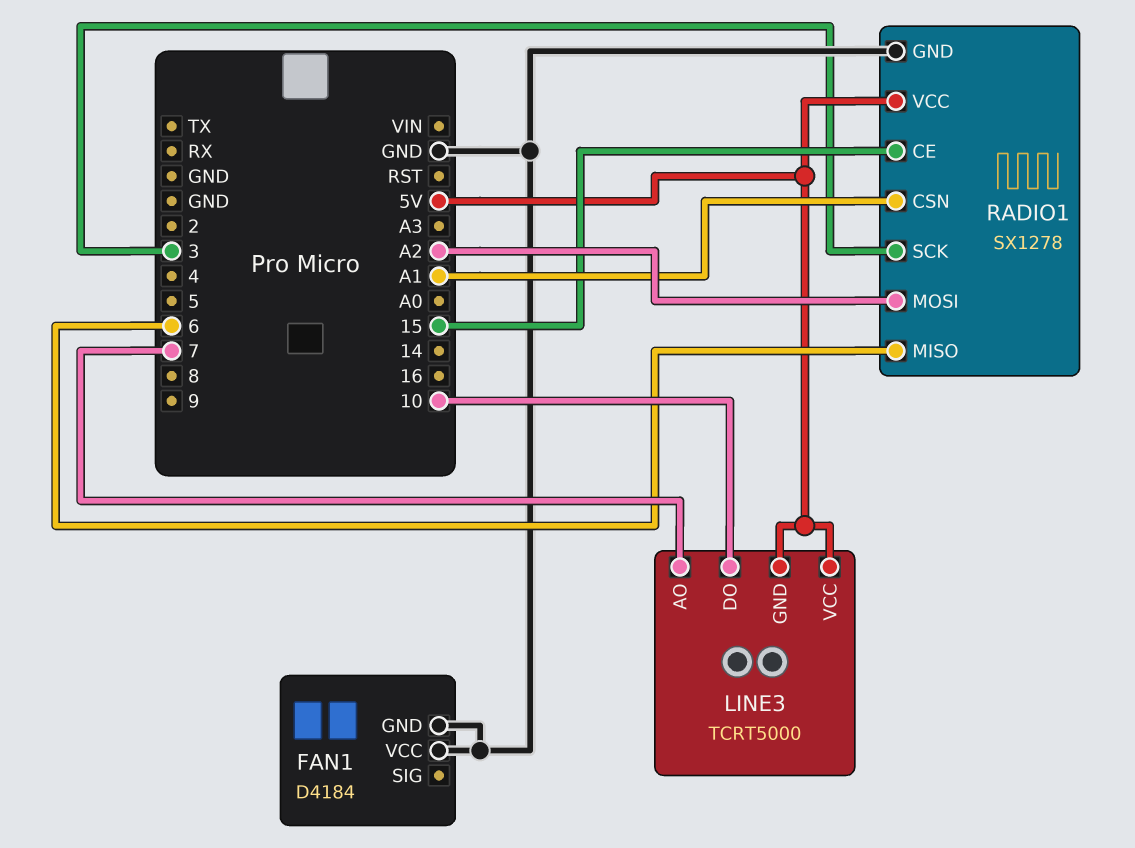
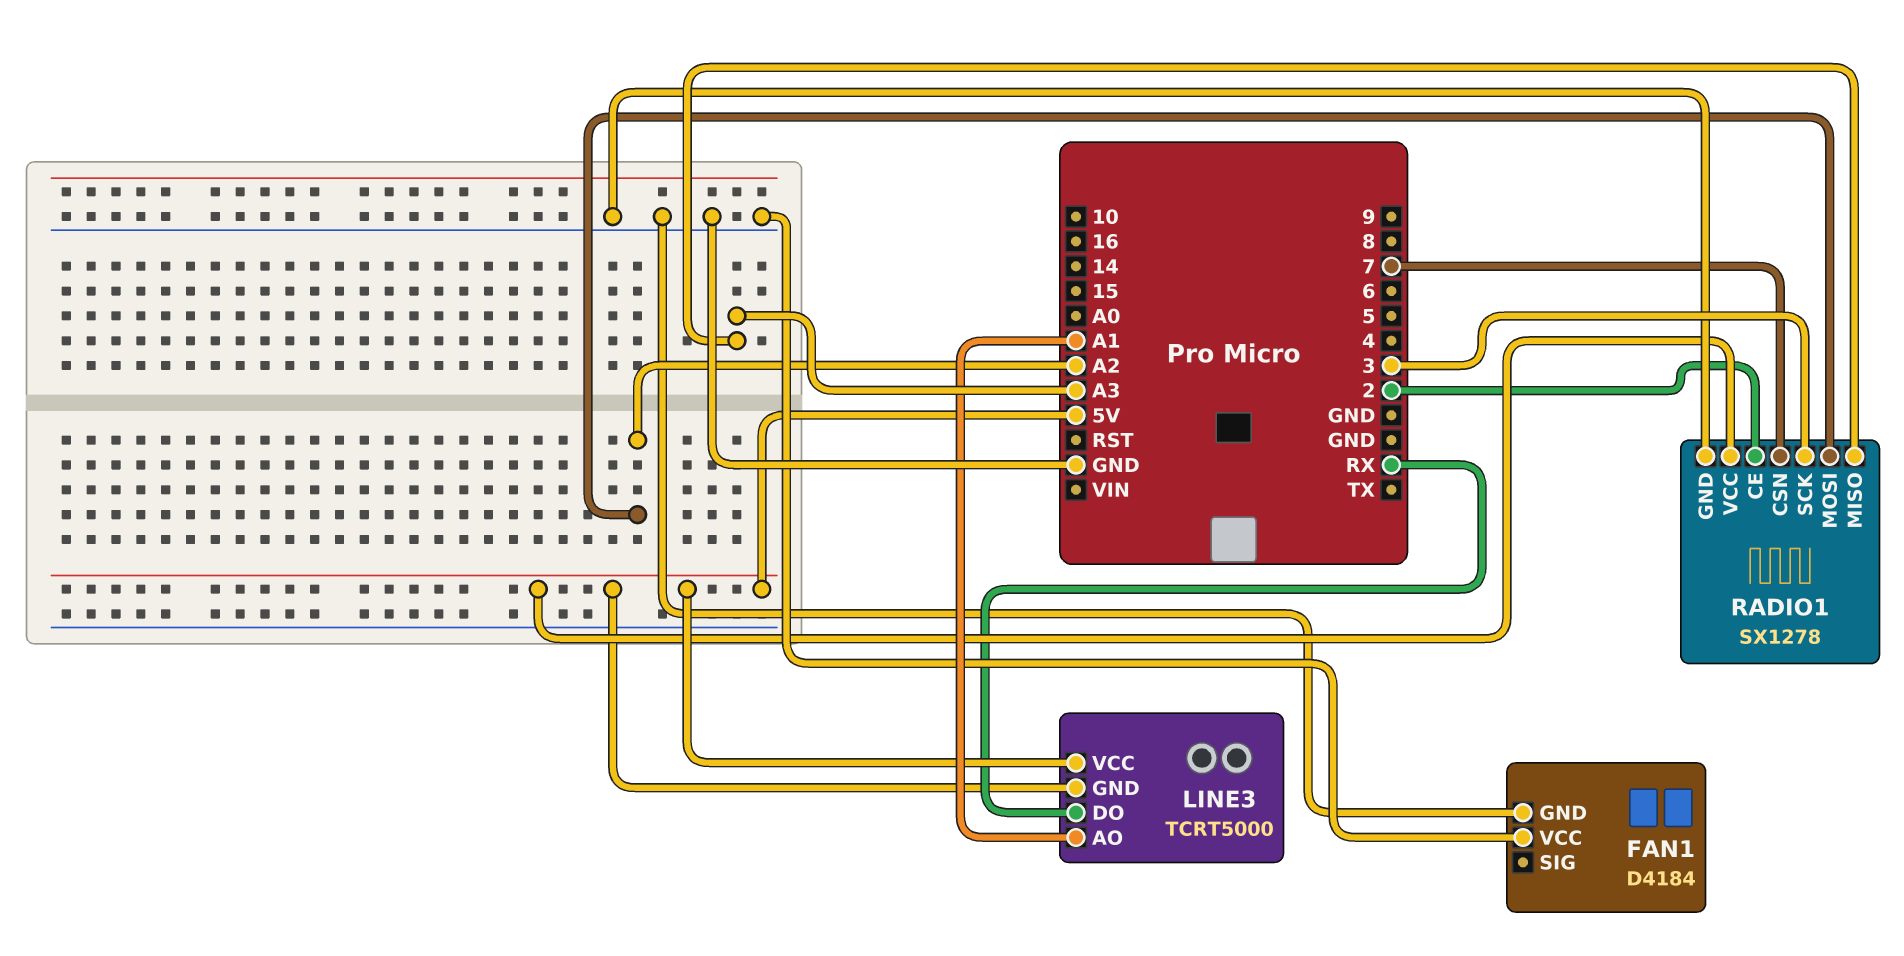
LINE3 pin AO: 7 -> A1
LINE3 pin DO: 10 -> RX
RADIO1 pin CE: 15 -> 2
RADIO1 pin CSN: A1 -> 7
RADIO1 pin MISO: 6 -> A3

